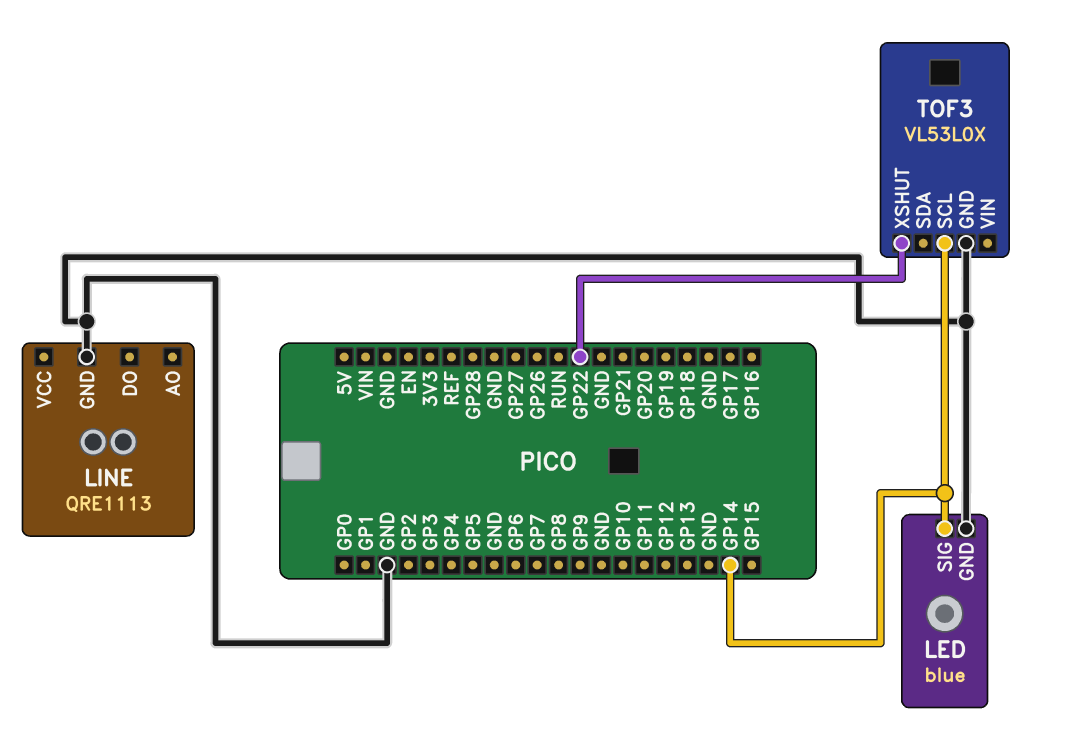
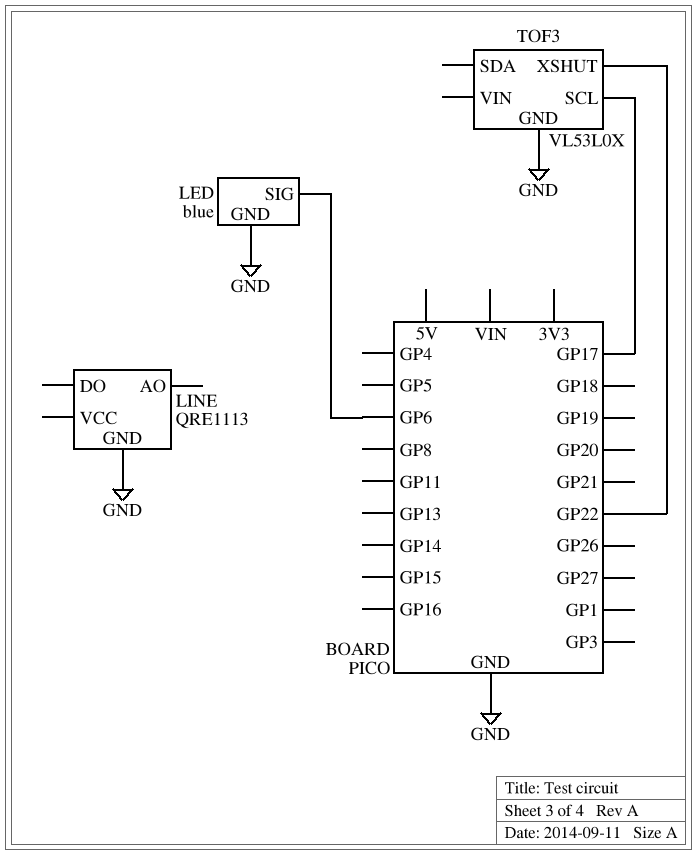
LED pin SIG: GP14 -> GP6
TOF3 pin SCL: GP14 -> GP17

